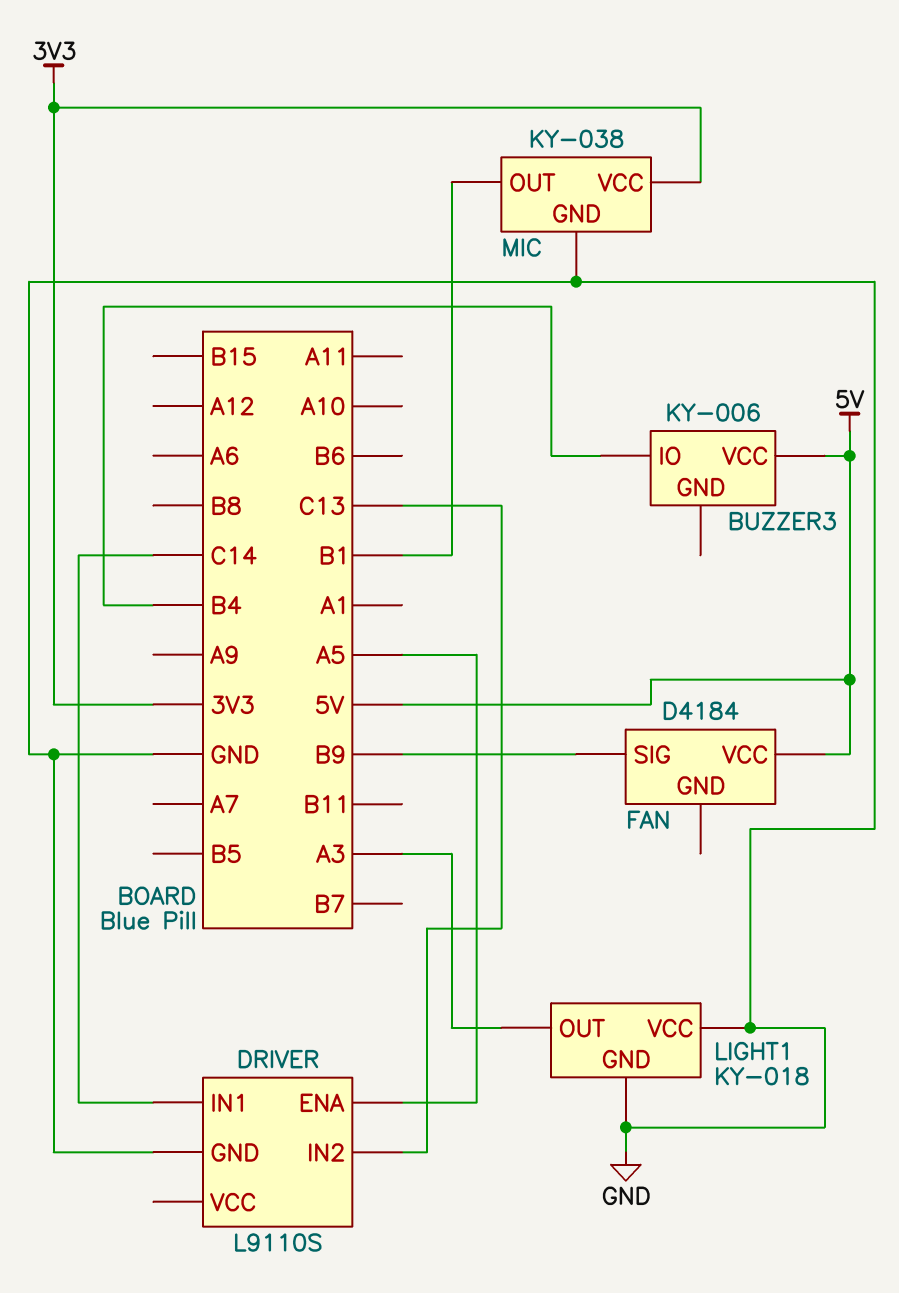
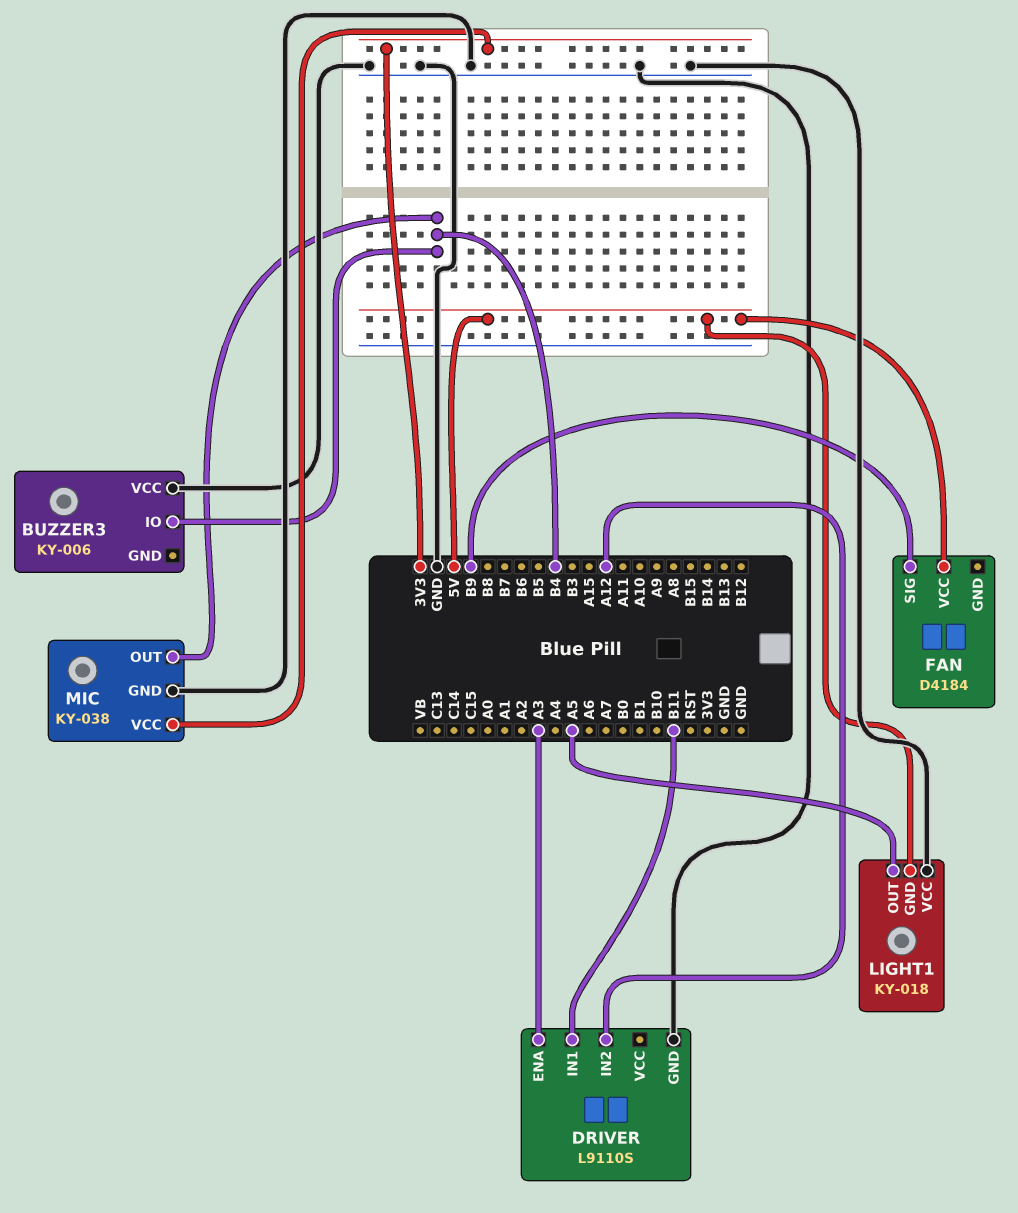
BUZZER3 pin VCC: 5V -> GND
DRIVER pin ENA: A5 -> A3
DRIVER pin IN1: C14 -> B11
DRIVER pin IN2: C13 -> A12
LIGHT1 pin GND: GND -> 5V
LIGHT1 pin OUT: A3 -> A5
MIC pin OUT: B1 -> B4

